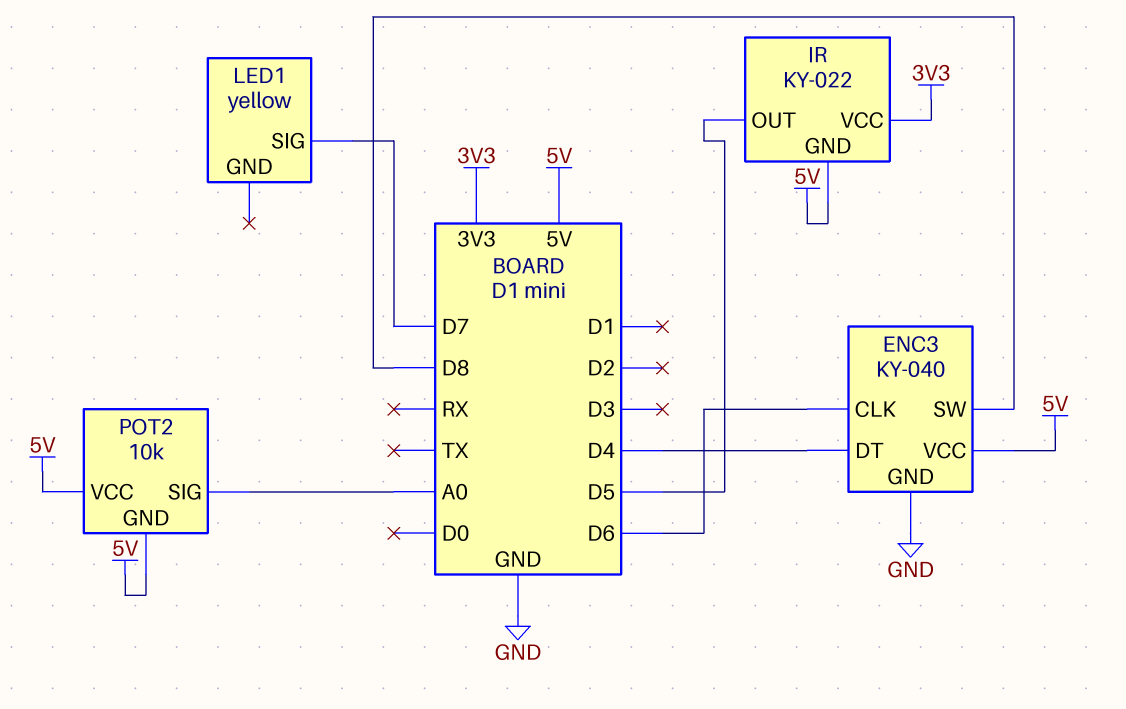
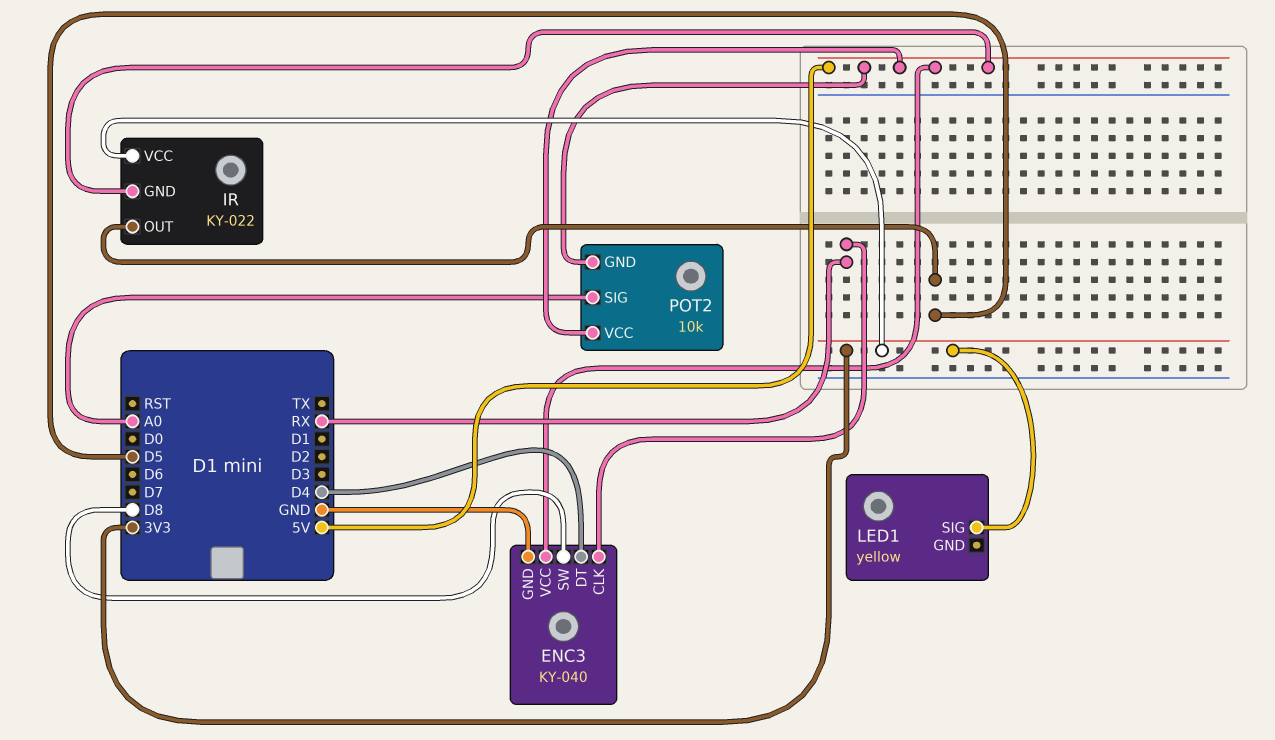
ENC3 pin CLK: D6 -> RX
LED1 pin SIG: D7 -> 3V3

